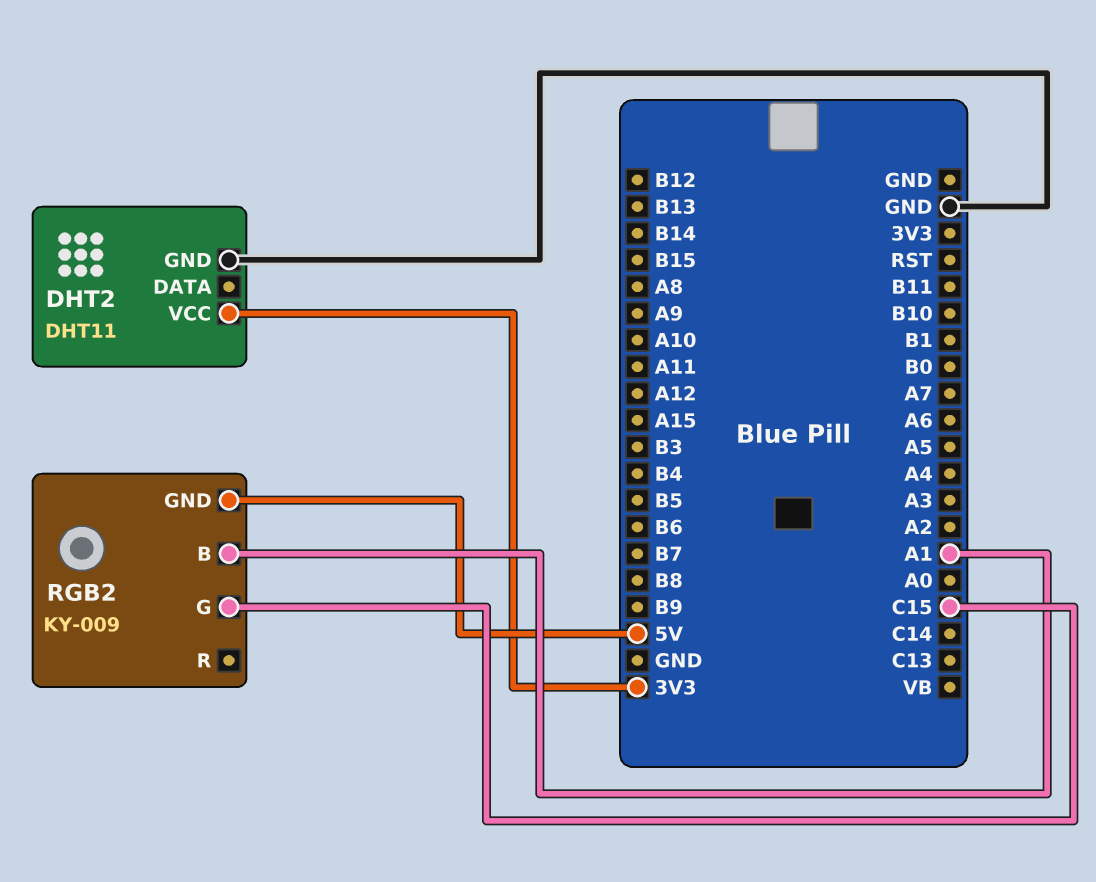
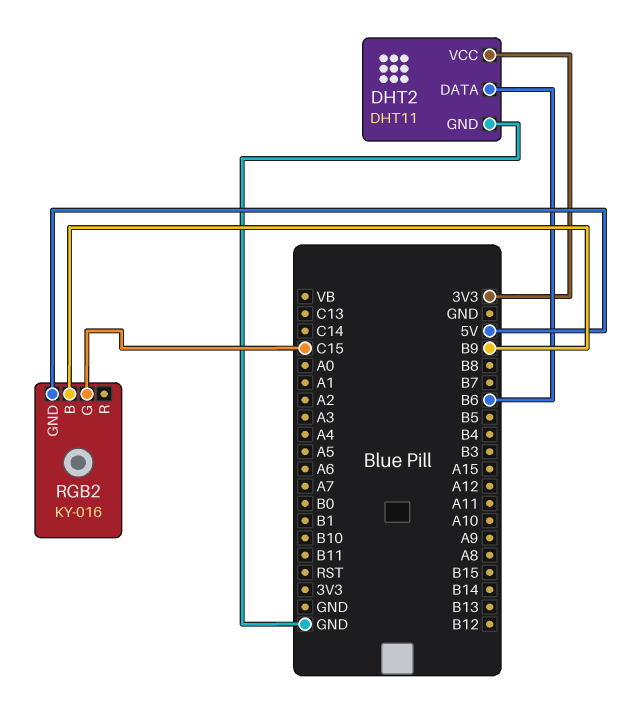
DHT2 pin DATA: none -> B6
RGB2: KY-009 -> KY-016
RGB2 pin B: A1 -> B9

